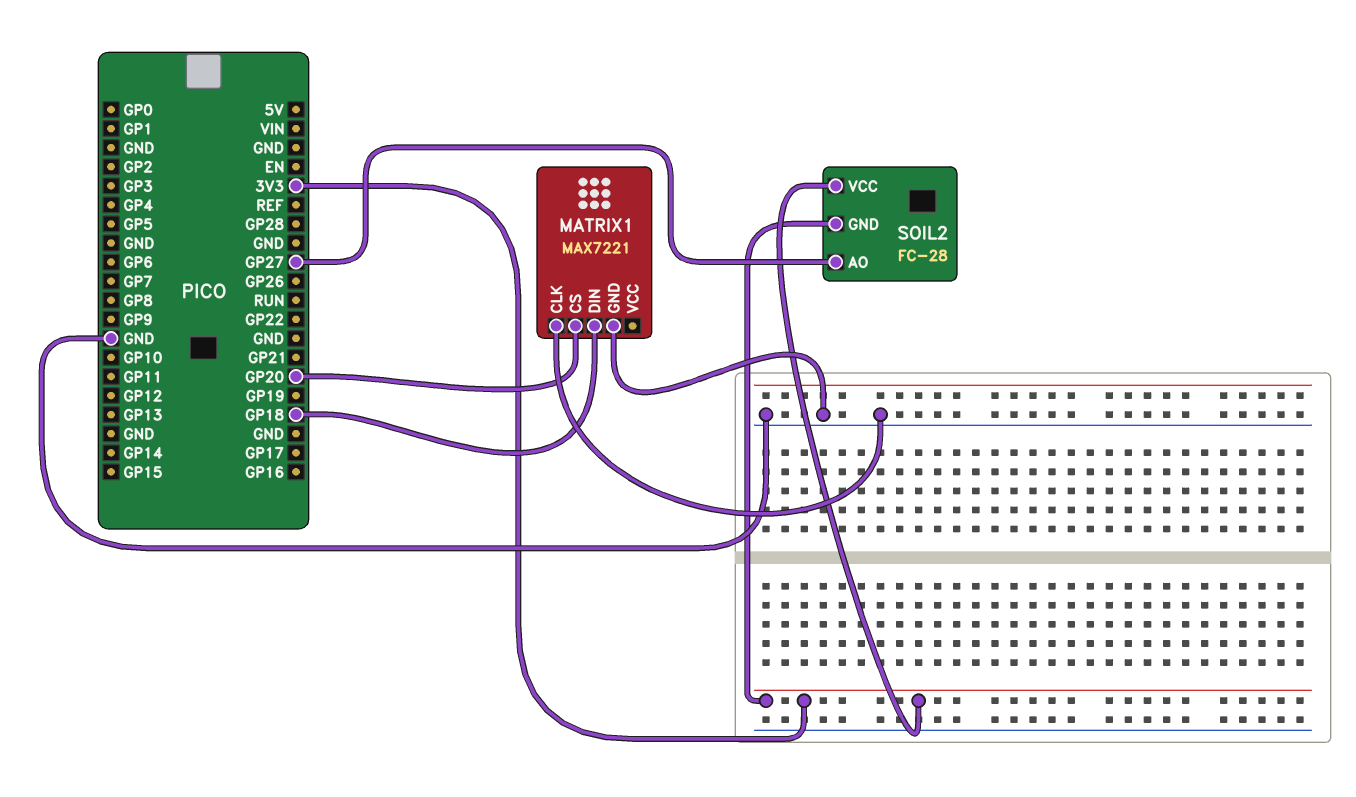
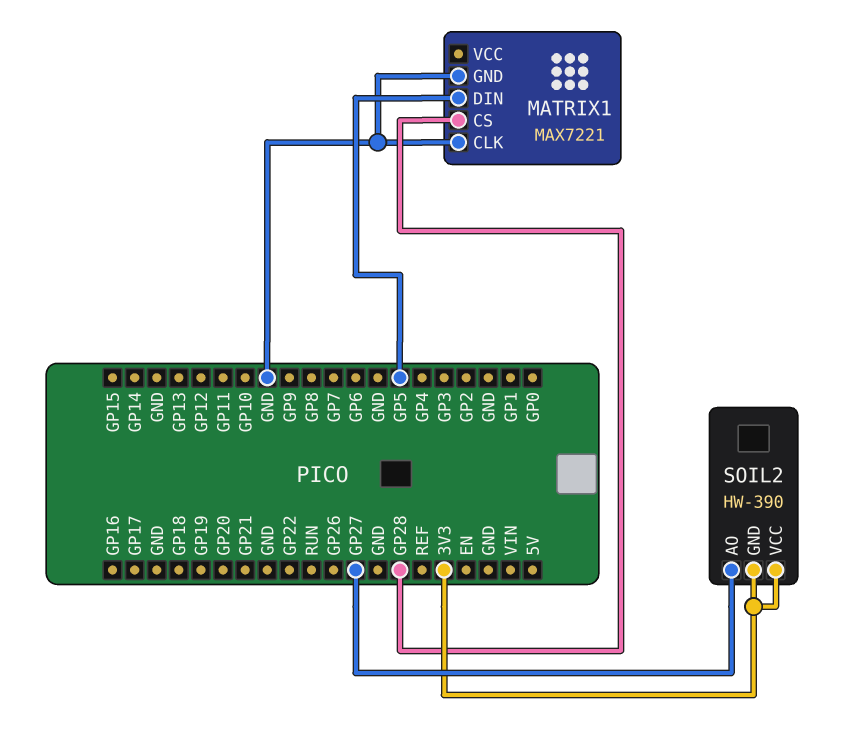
MATRIX1 pin CS: GP20 -> GP28
MATRIX1 pin DIN: GP18 -> GP5
SOIL2: FC-28 -> HW-390

